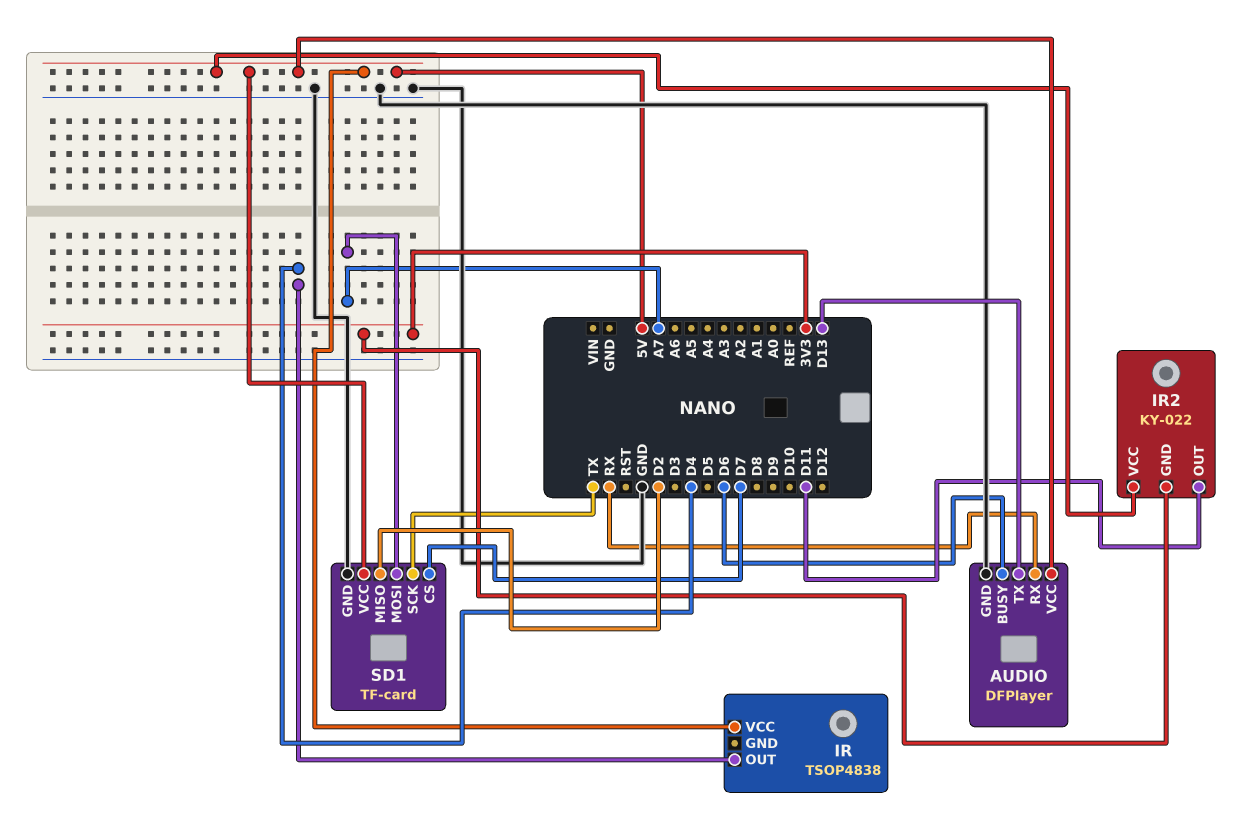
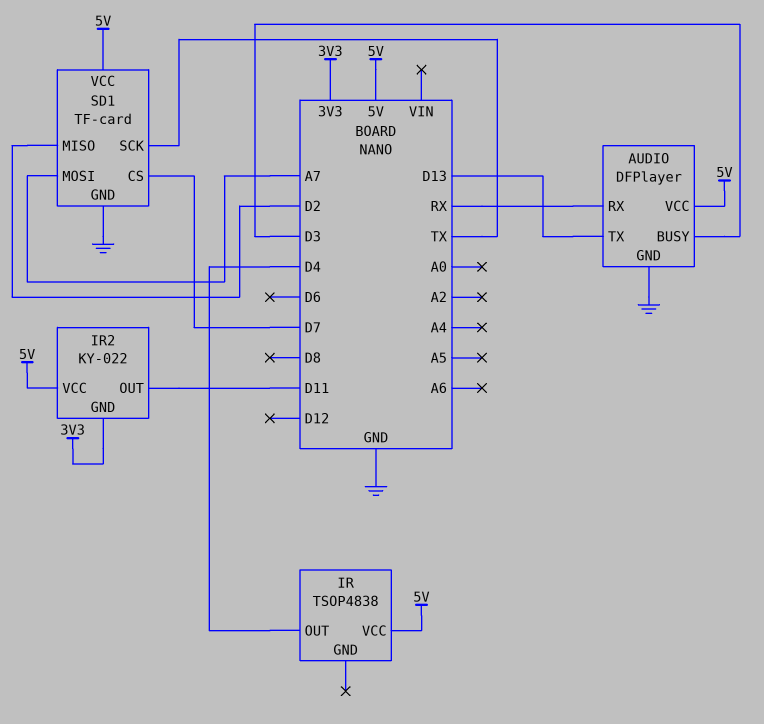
AUDIO pin BUSY: D6 -> D3

